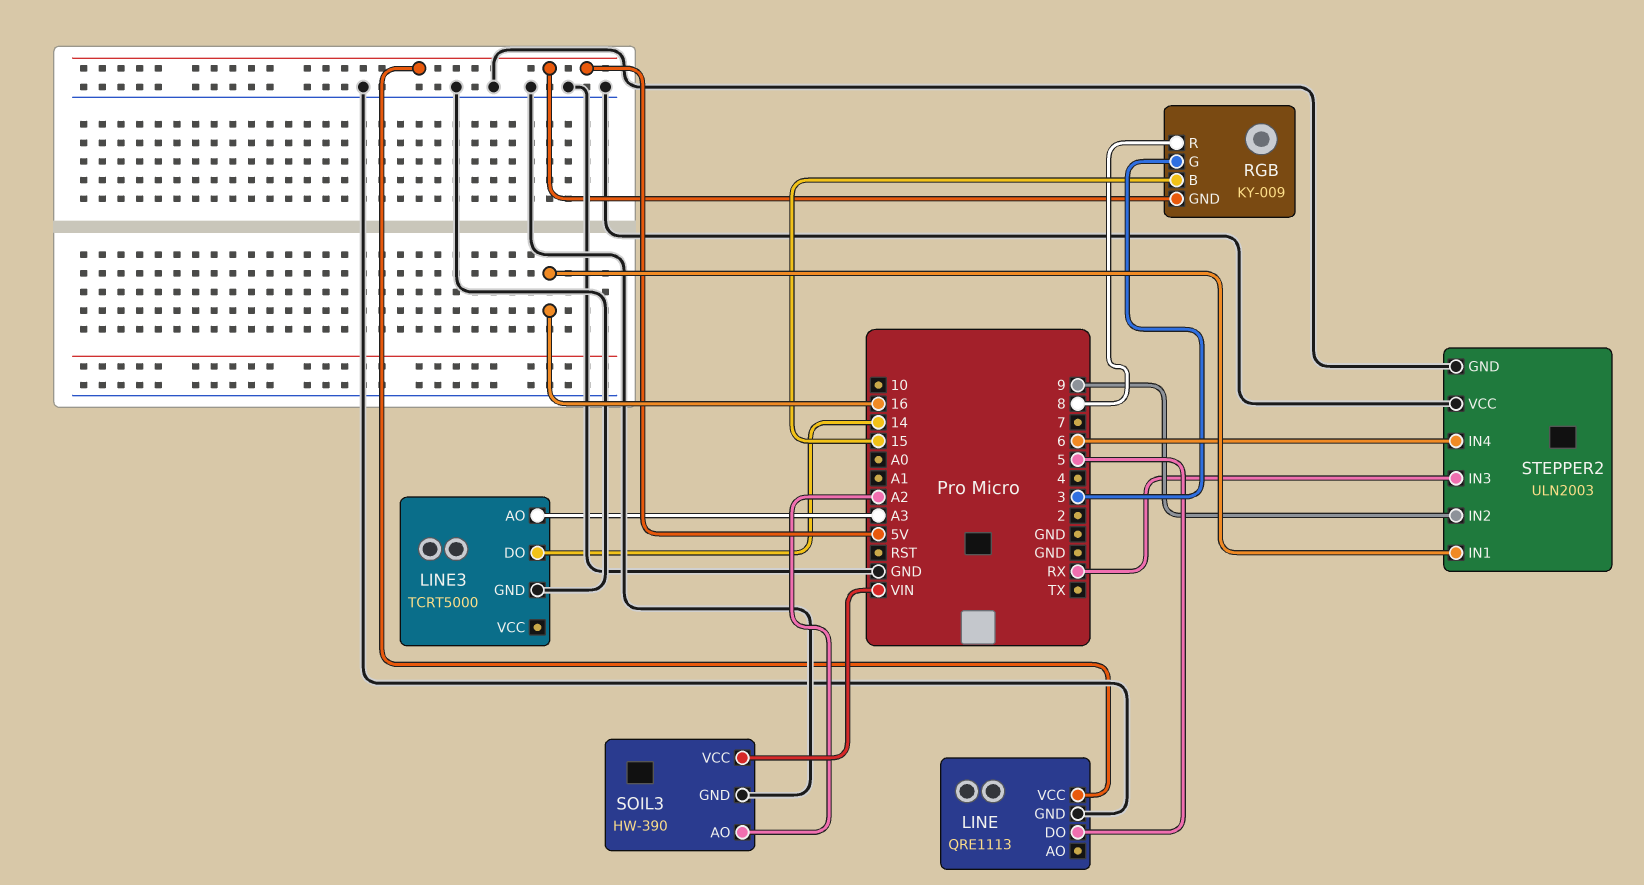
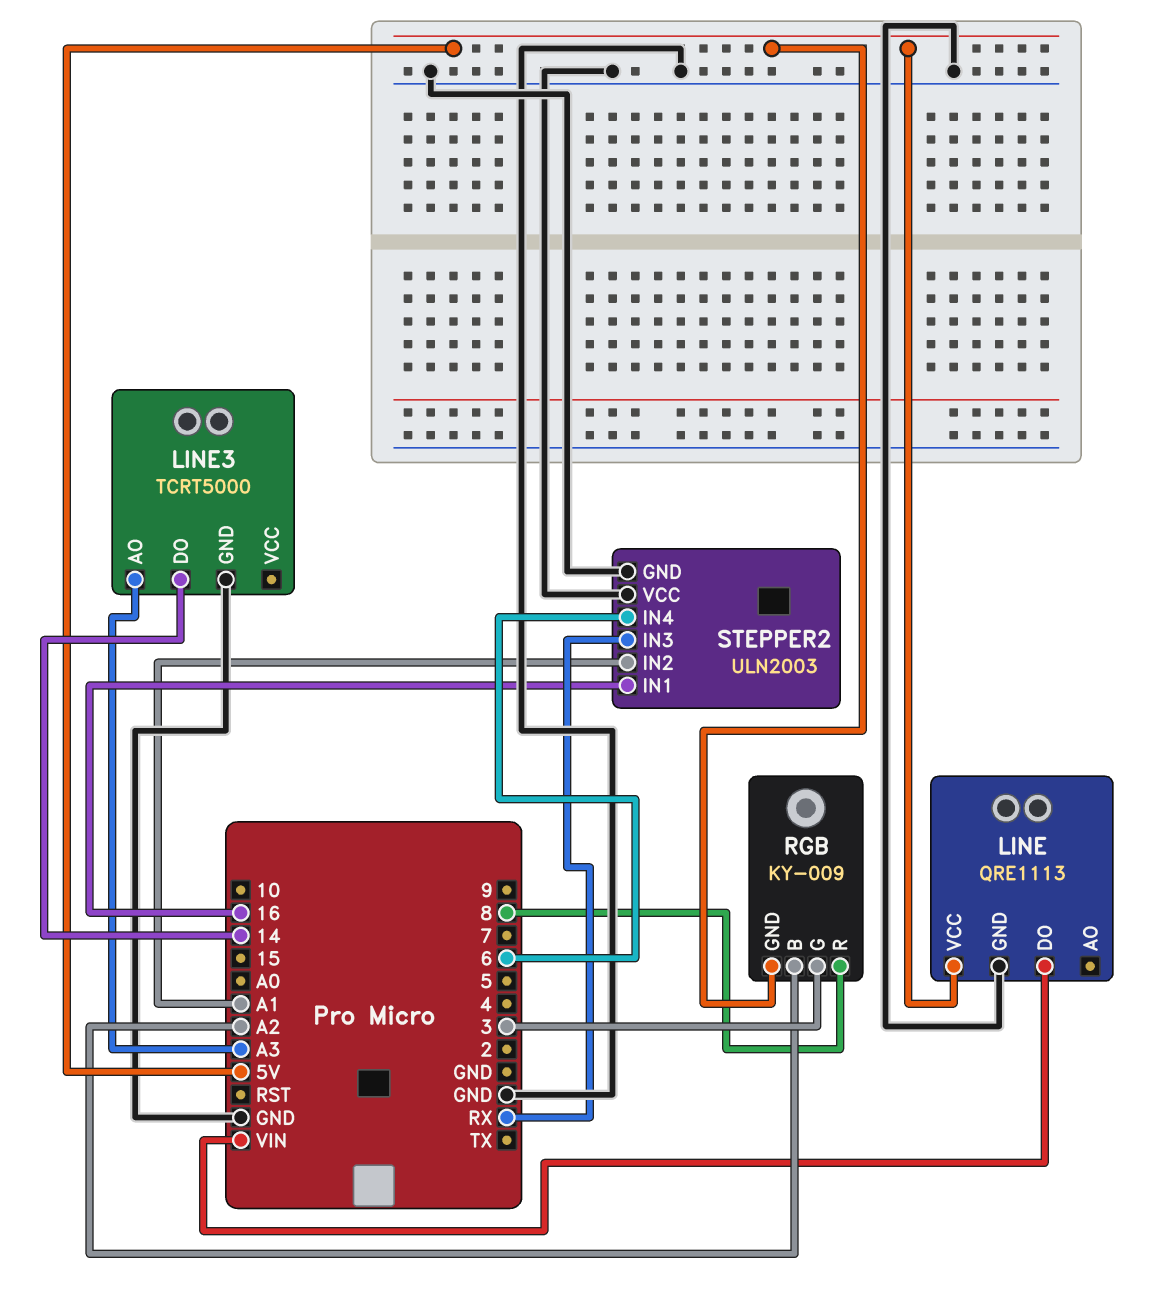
LINE pin DO: 5 -> VIN
RGB pin B: 15 -> A2
SOIL3: HW-390 -> none
SOIL3 pin AO: A2 -> none
SOIL3 pin GND: GND -> none
SOIL3 pin VCC: VIN -> none
STEPPER2 pin IN2: 9 -> A1

